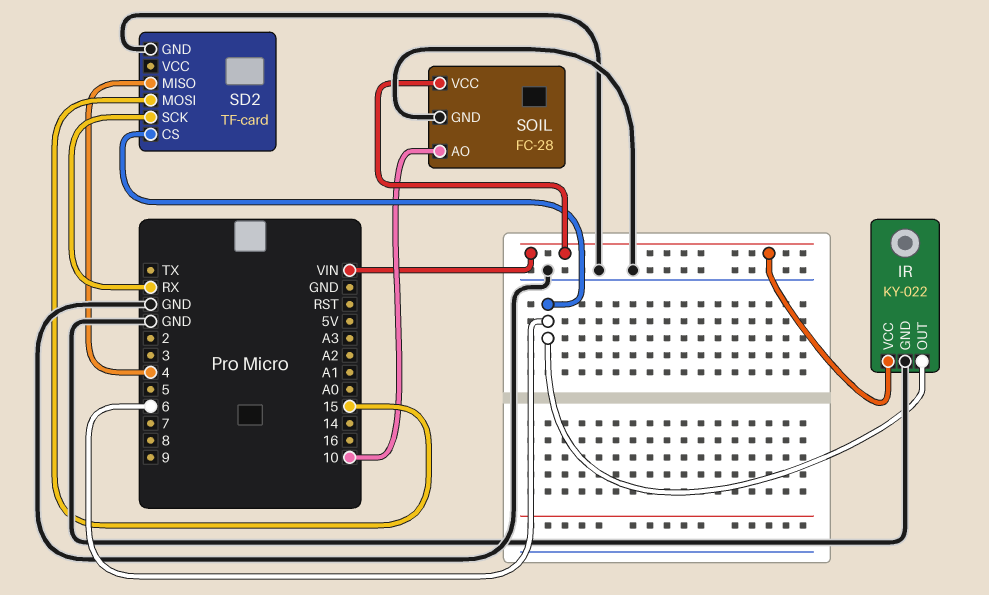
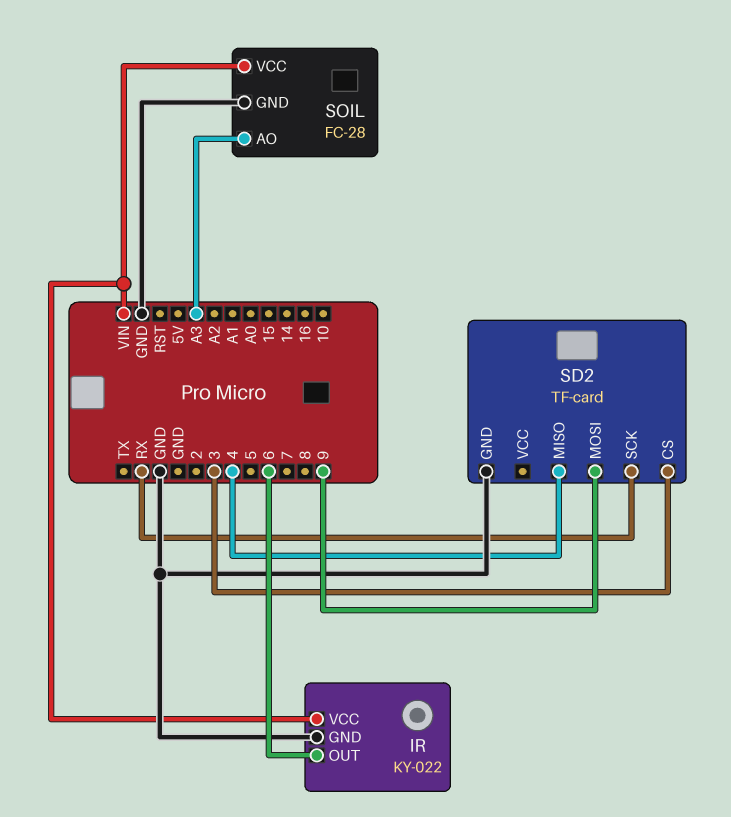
SD2 pin CS: 6 -> 3
SD2 pin MOSI: 15 -> 9
SOIL pin AO: 10 -> A3

